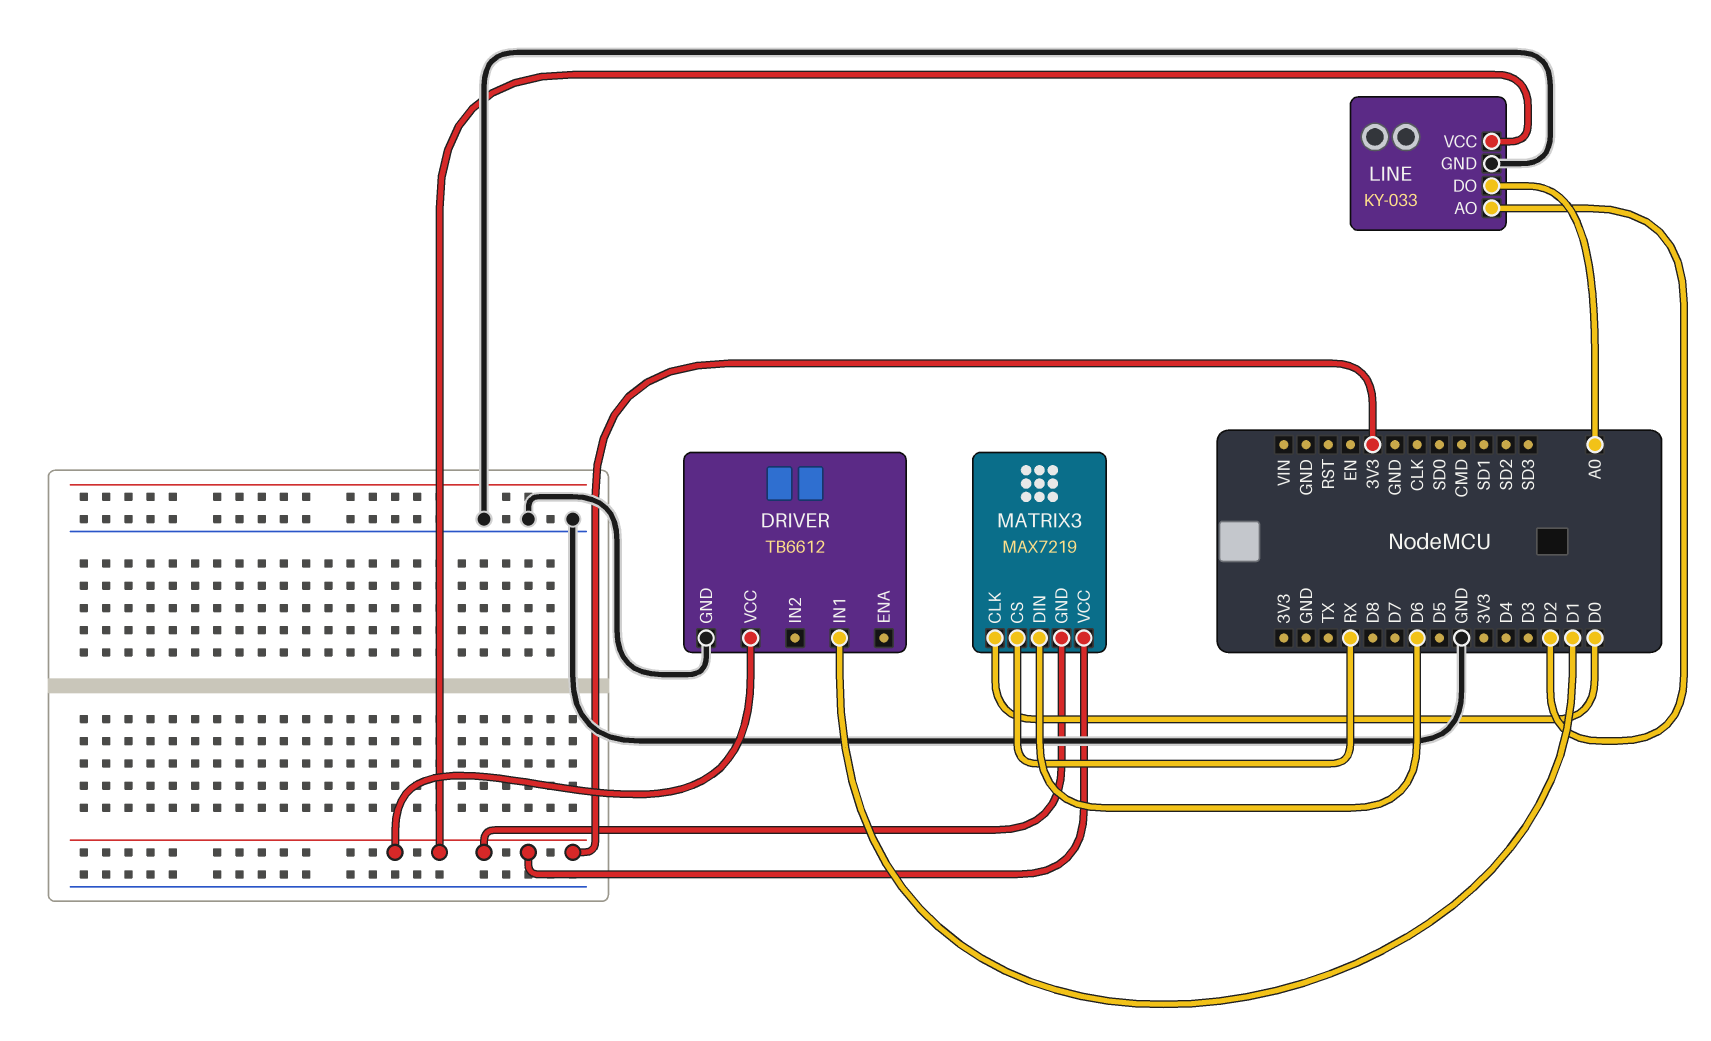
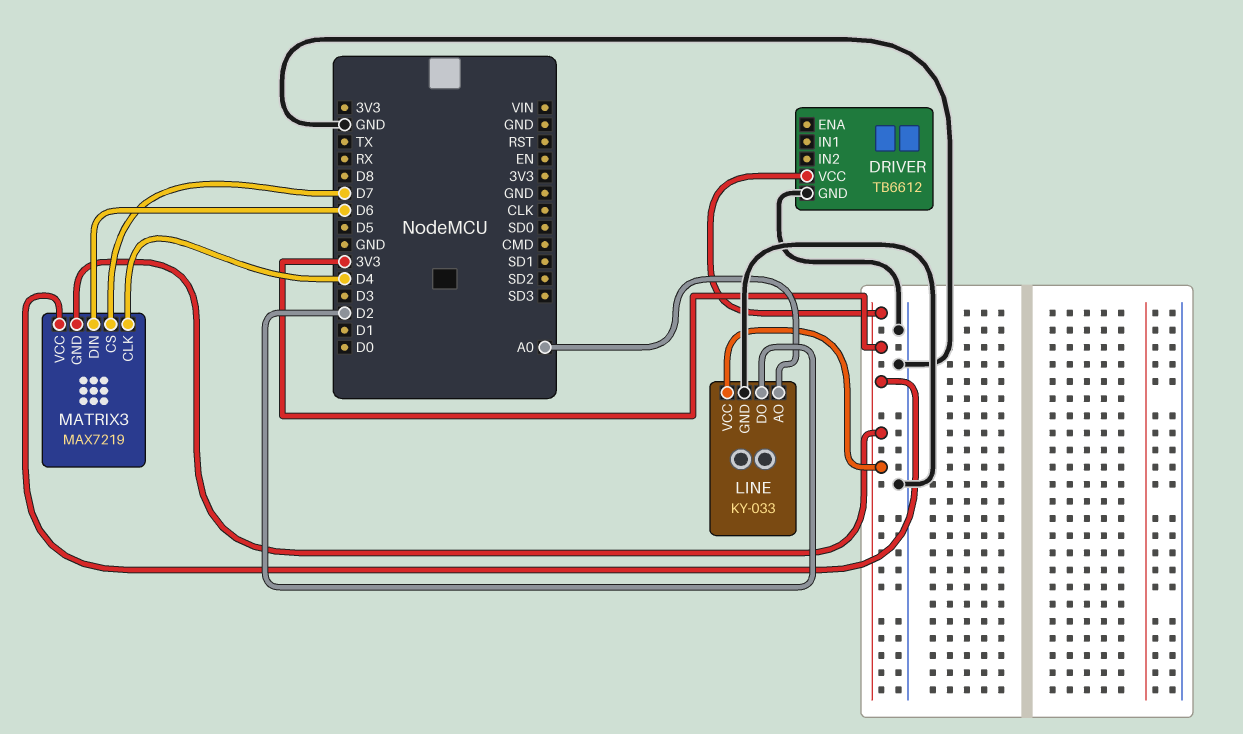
DRIVER pin IN1: D1 -> none
LINE pin AO: D2 -> A0
LINE pin DO: A0 -> D2
MATRIX3 pin CLK: D0 -> D4
MATRIX3 pin CS: RX -> D7

